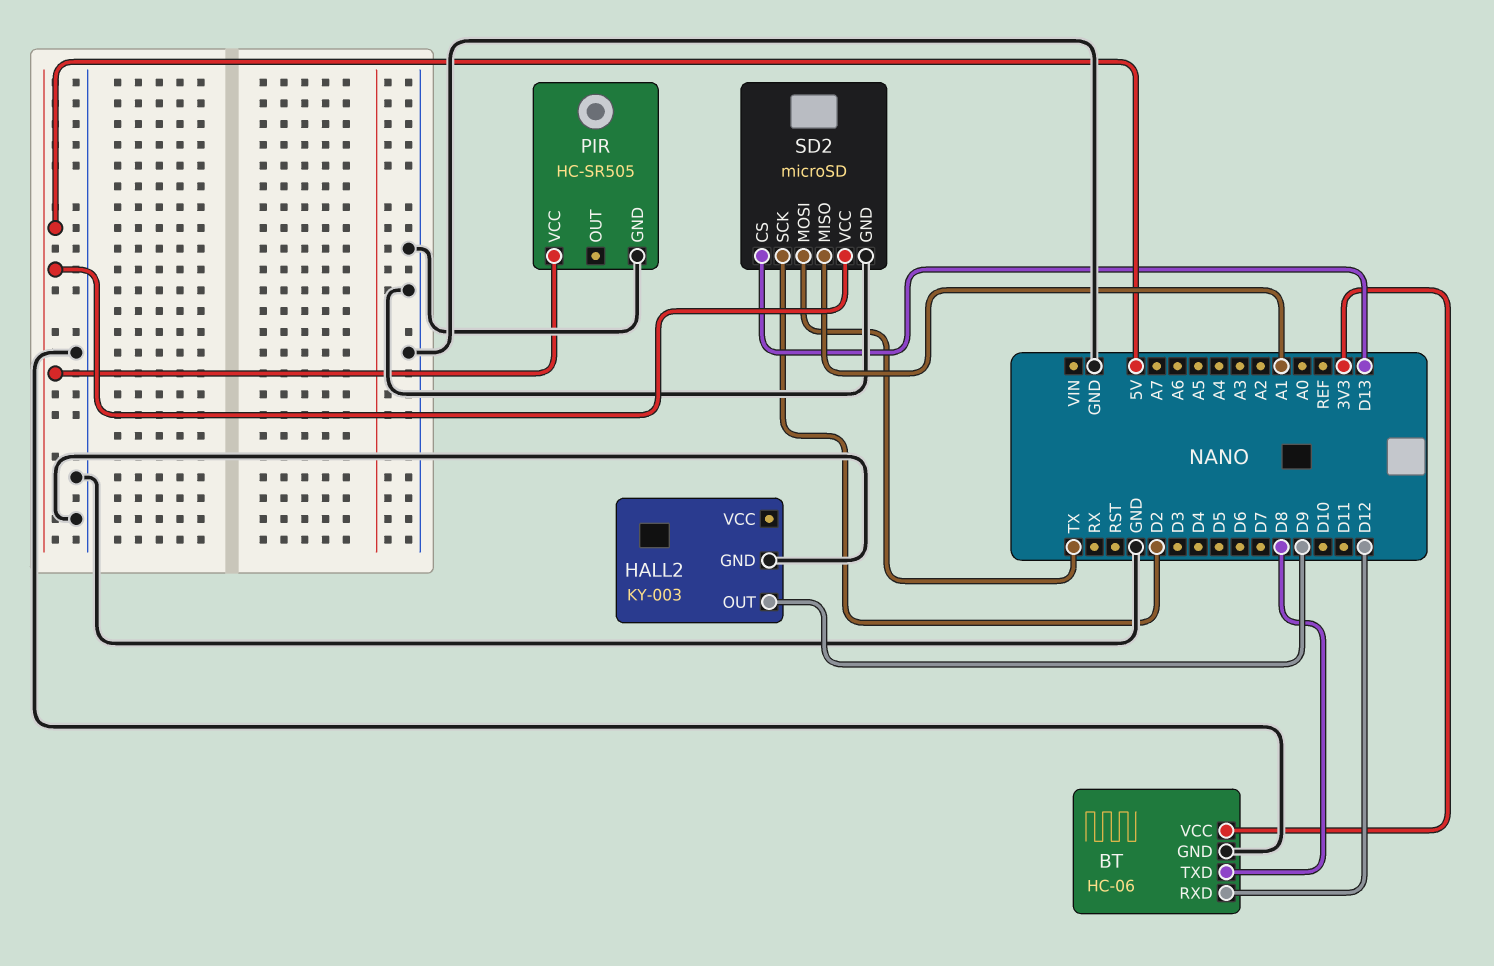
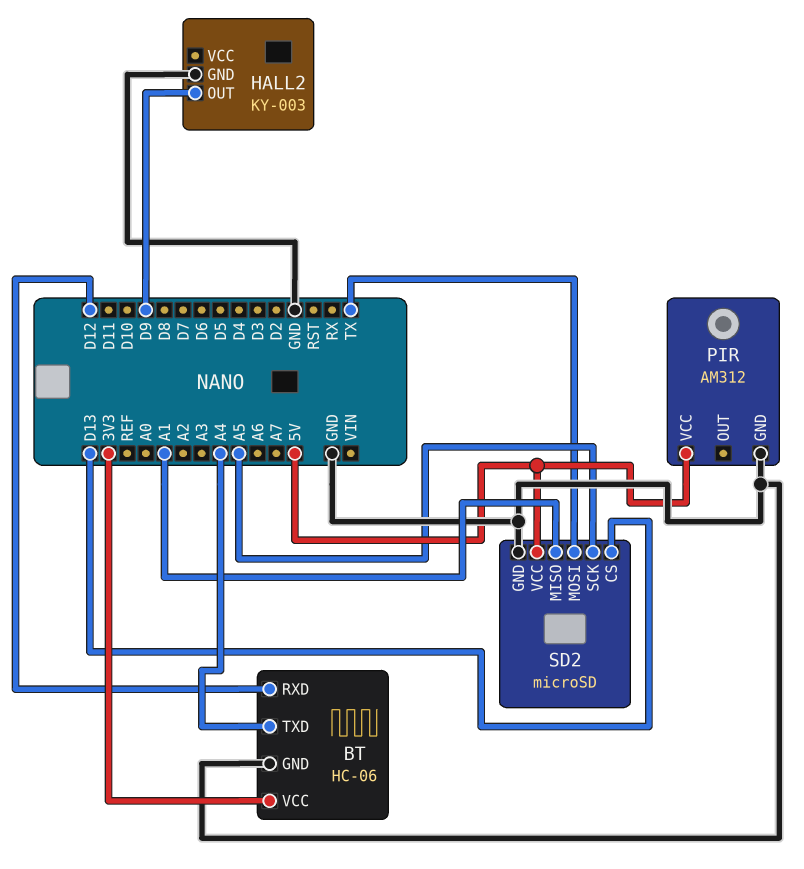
BT pin TXD: D8 -> A4
PIR: HC-SR505 -> AM312
SD2 pin SCK: D2 -> A5

